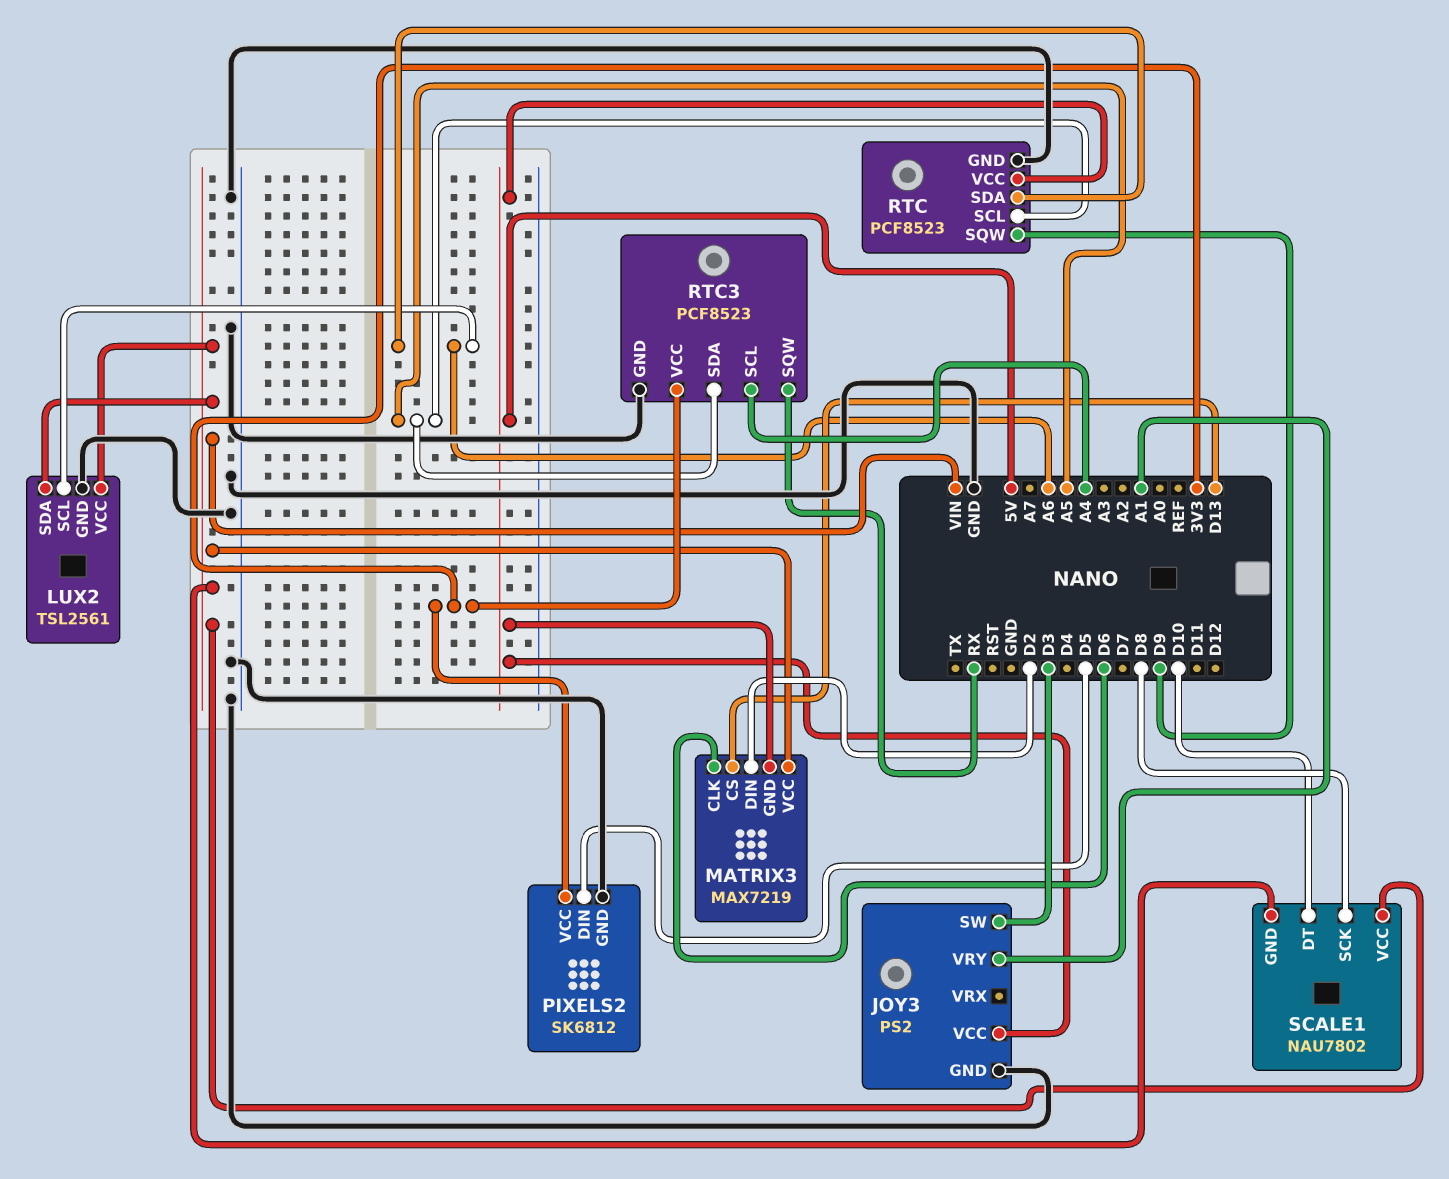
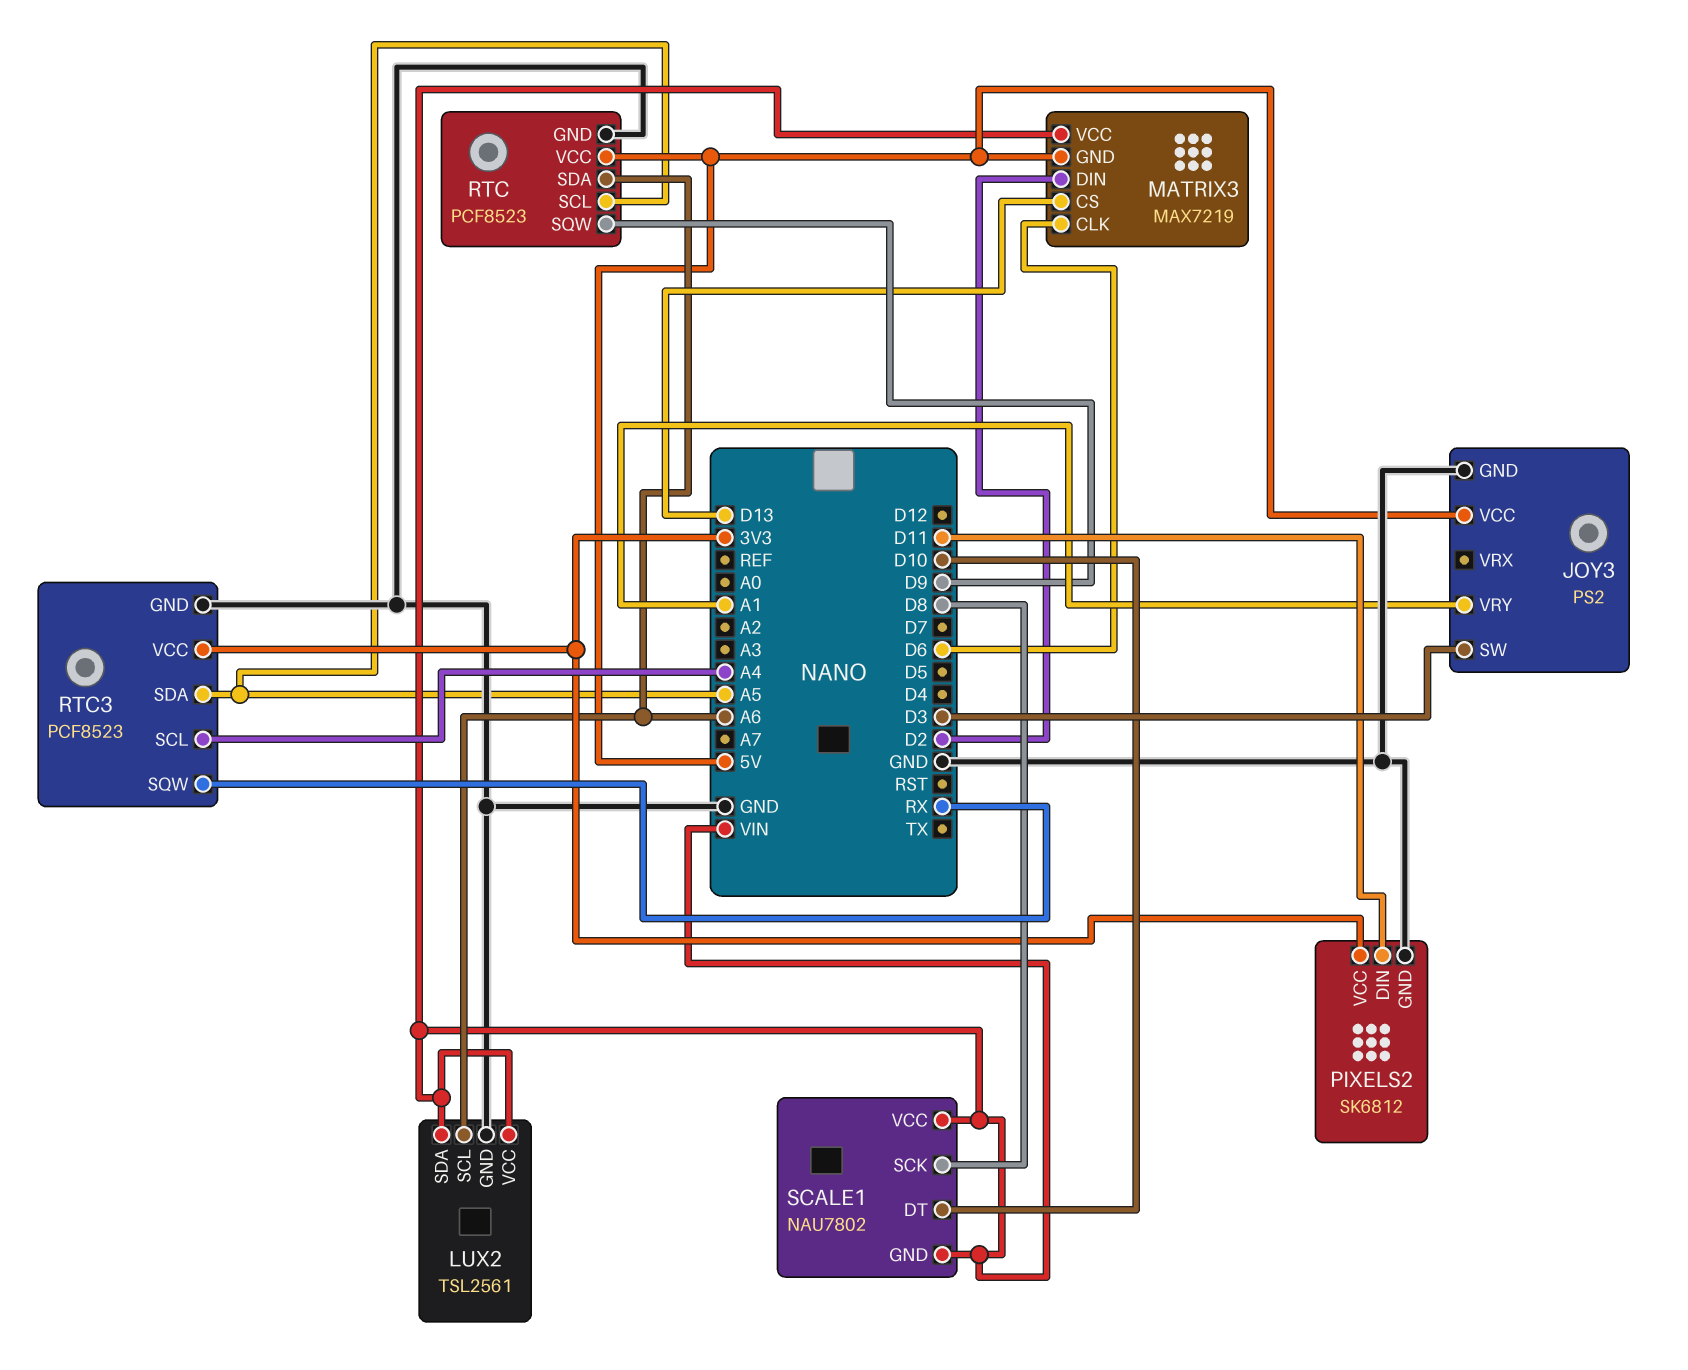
PIXELS2 pin DIN: D5 -> D11

